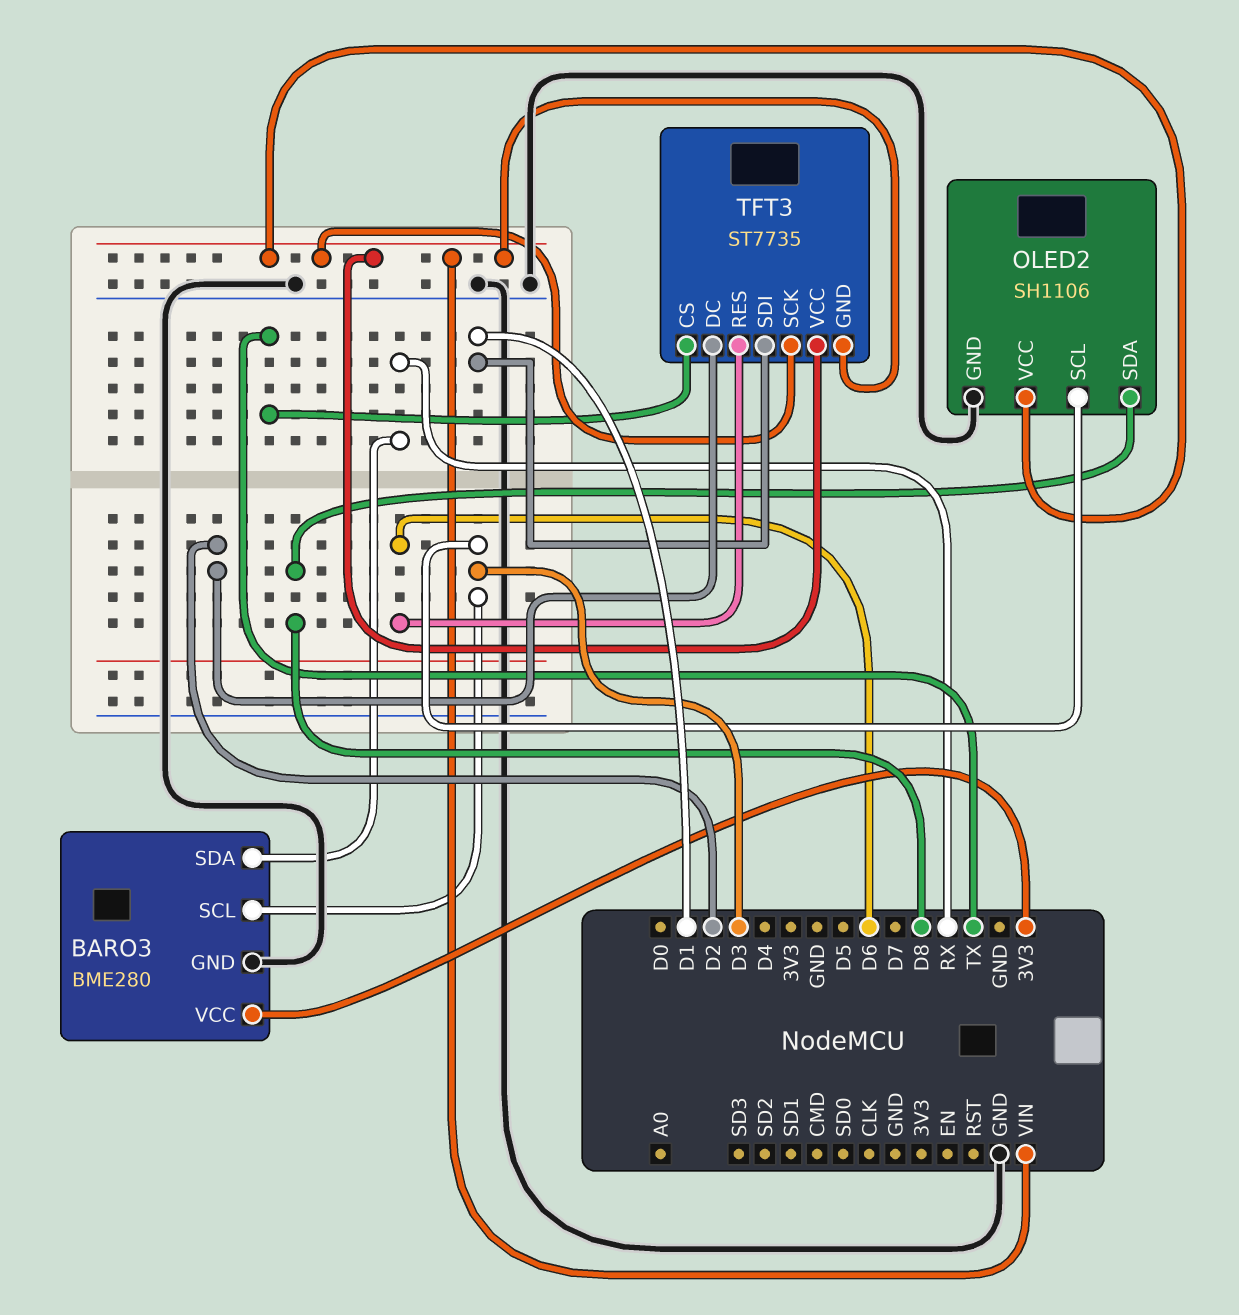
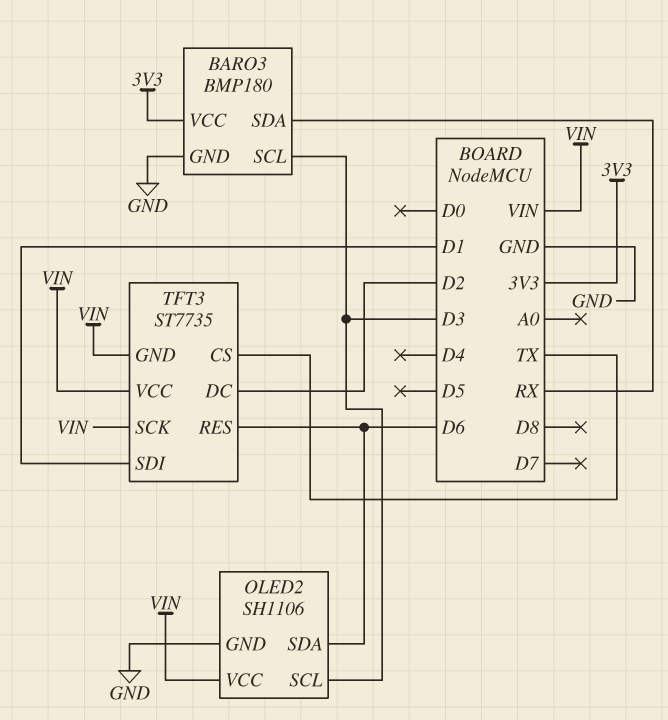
BARO3: BME280 -> BMP180
OLED2 pin SDA: D8 -> D6

